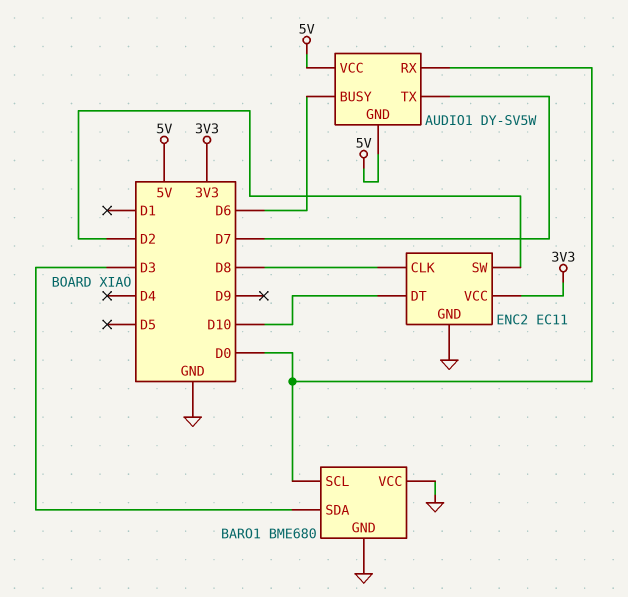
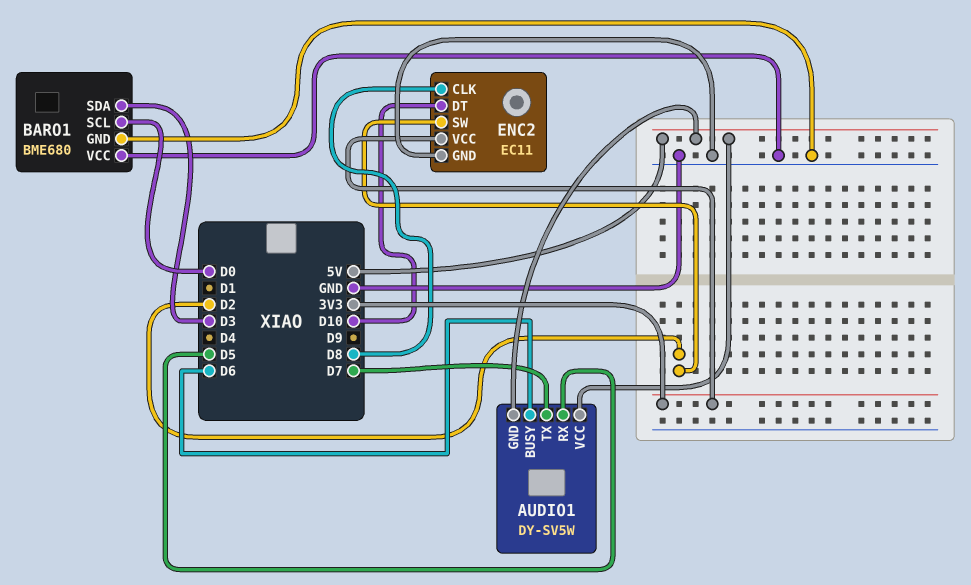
AUDIO1 pin RX: D0 -> D5

